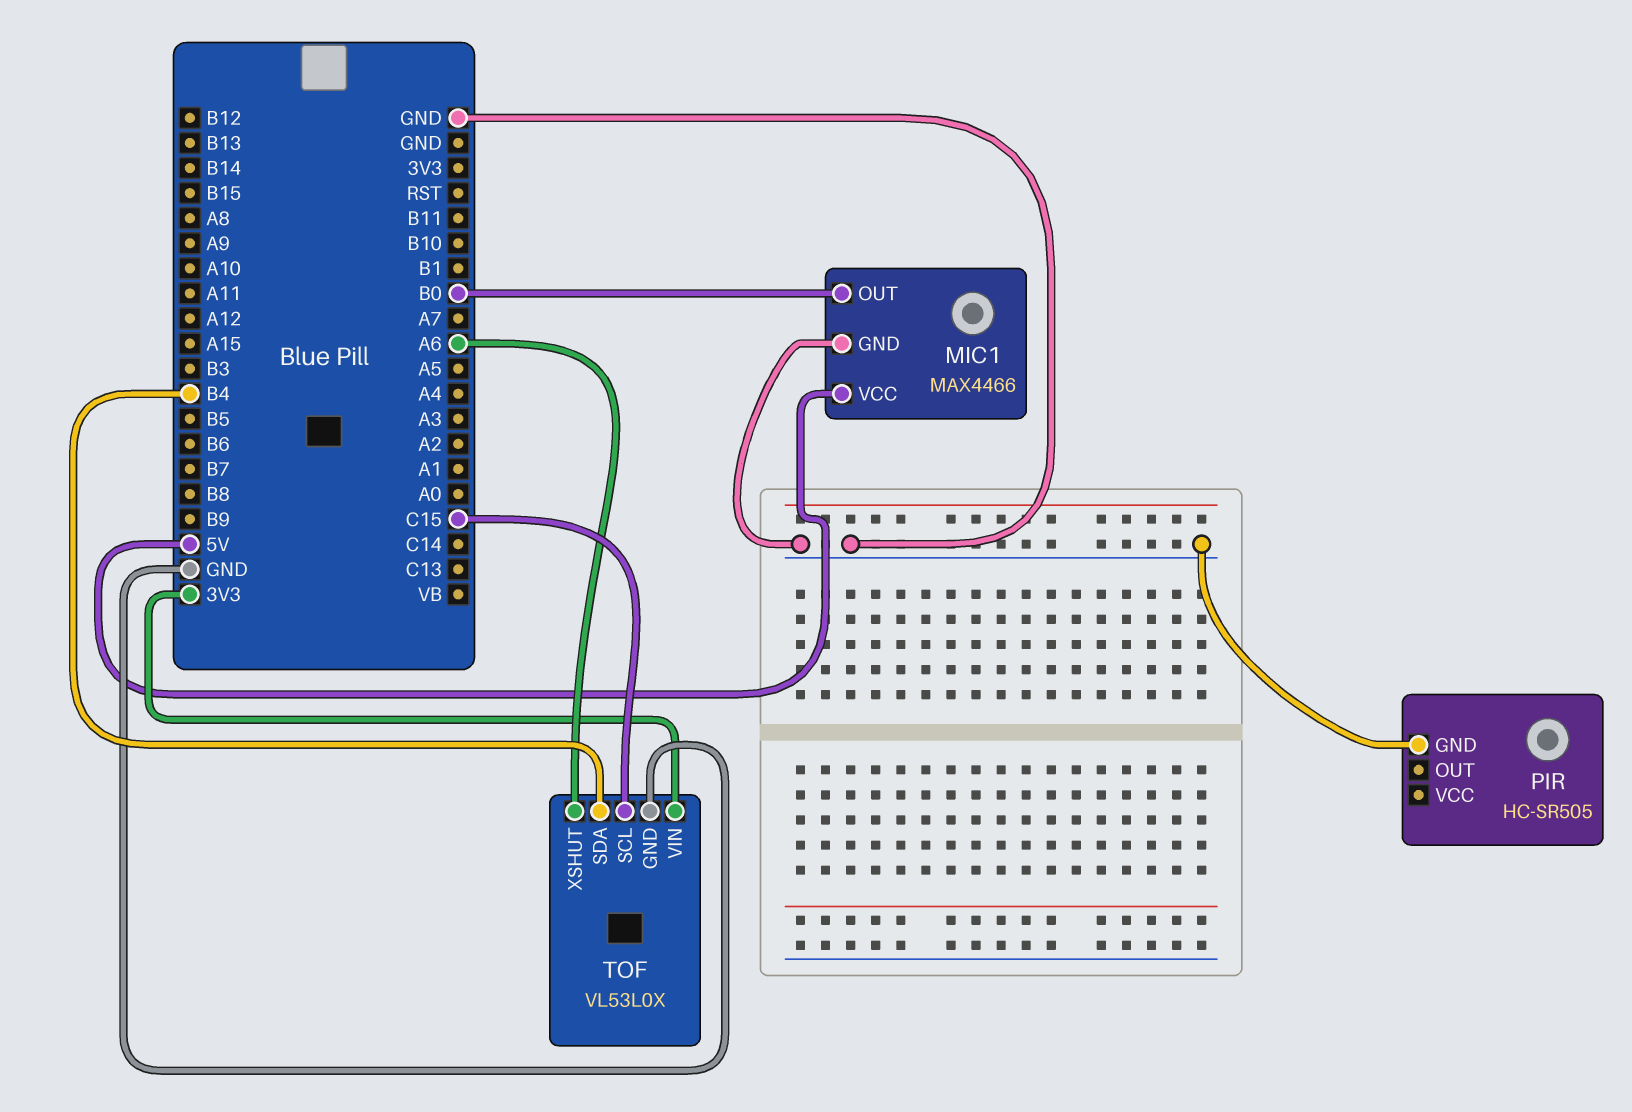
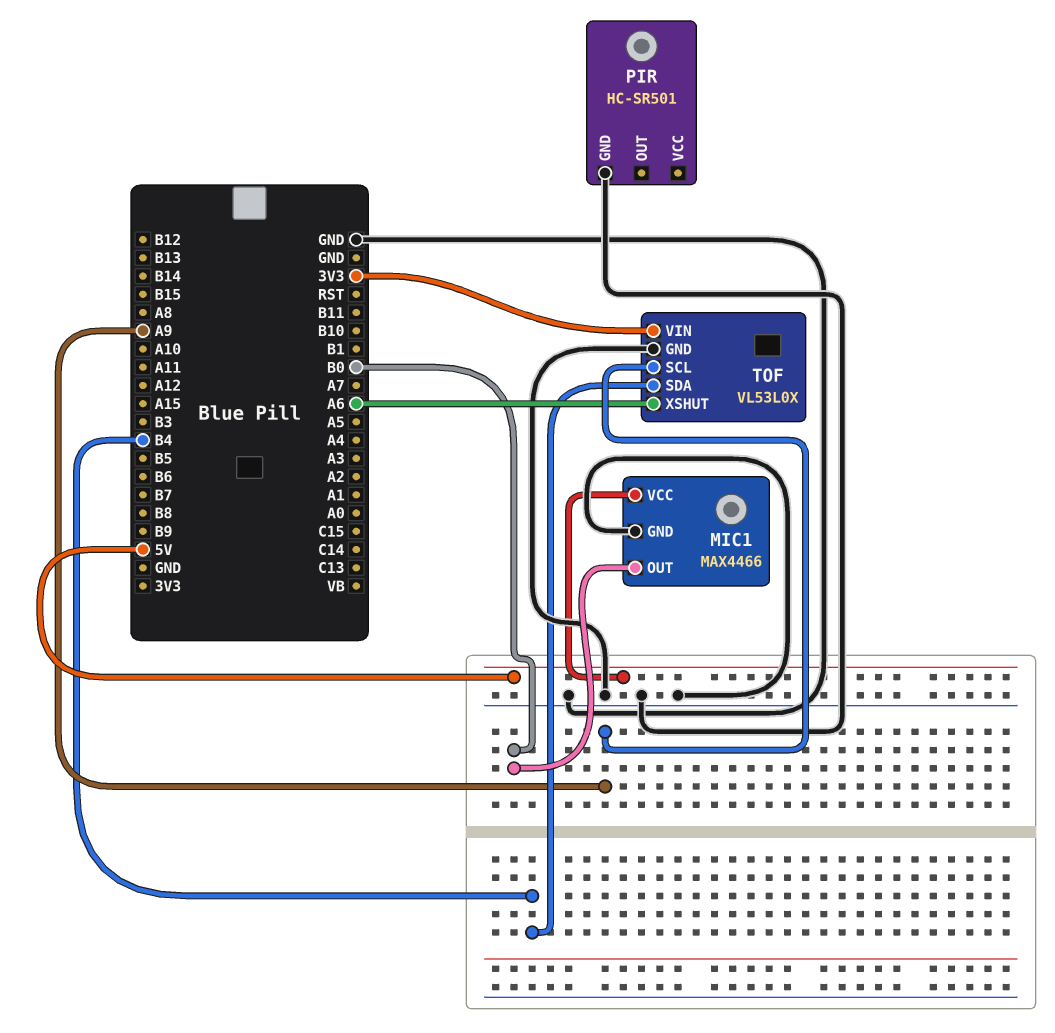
PIR: HC-SR505 -> HC-SR501
TOF pin SCL: C15 -> A9

